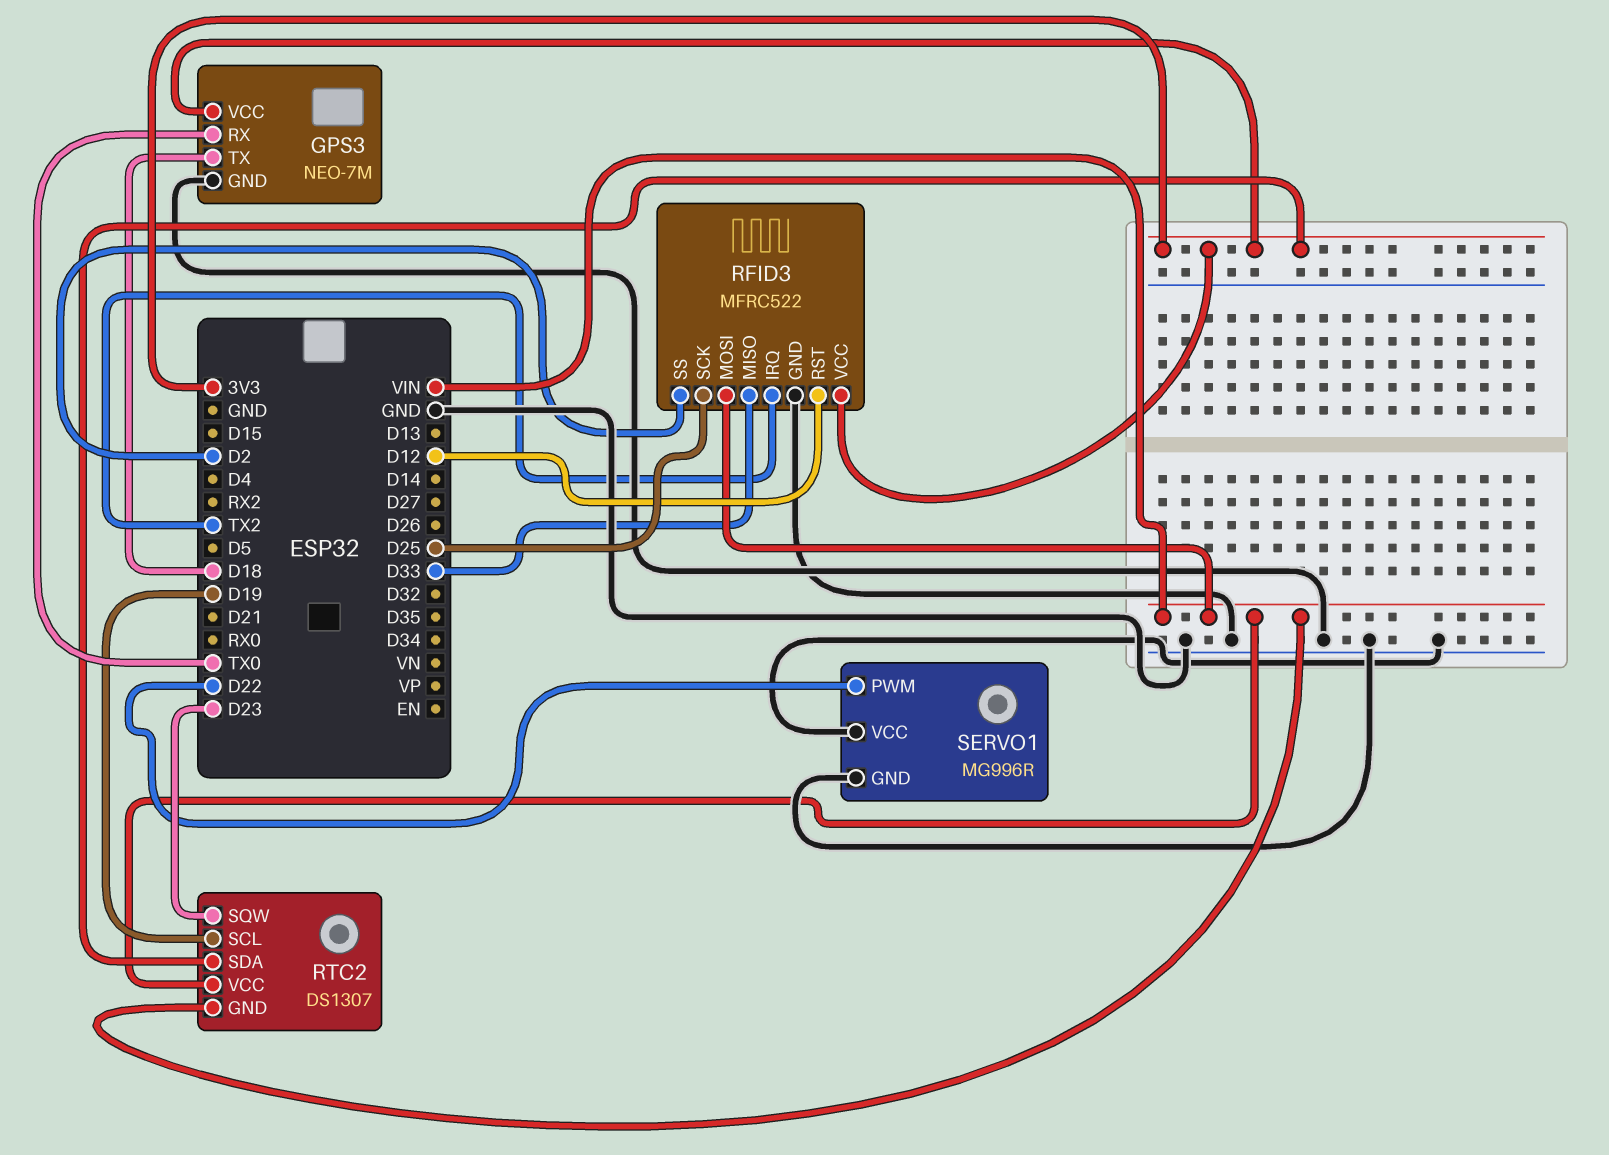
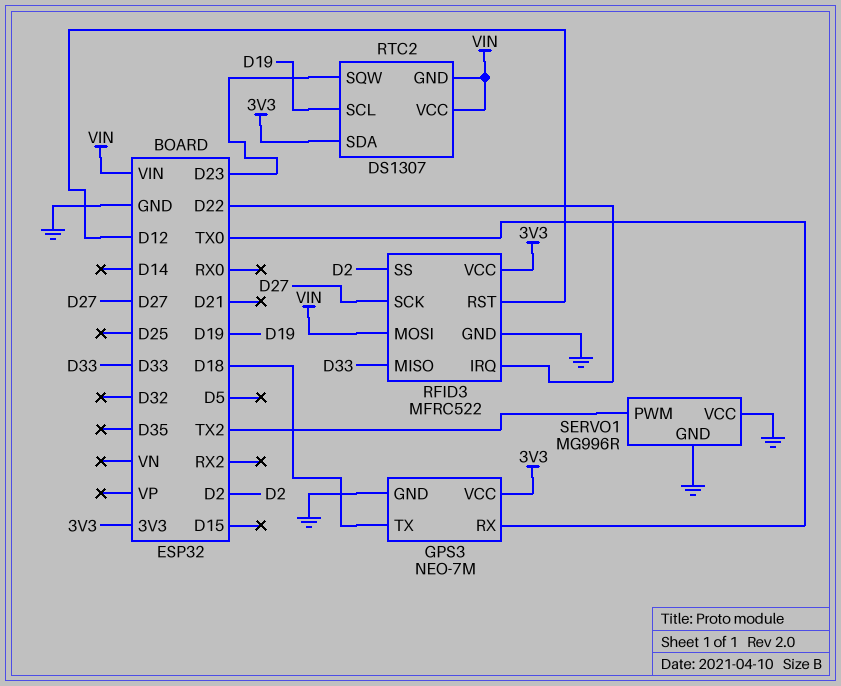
RFID3 pin IRQ: TX2 -> D22
RFID3 pin SCK: D25 -> D27
SERVO1 pin PWM: D22 -> TX2

